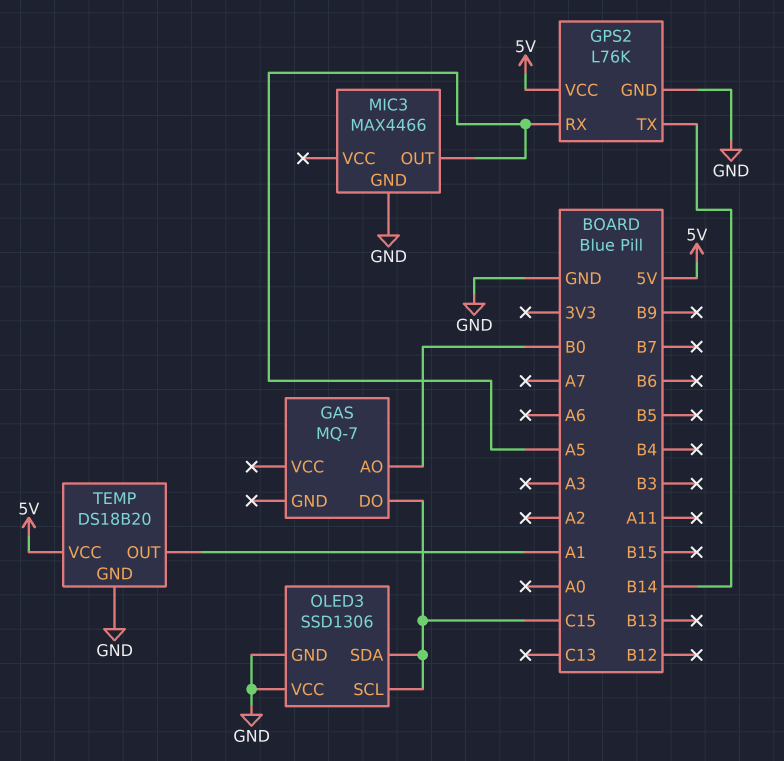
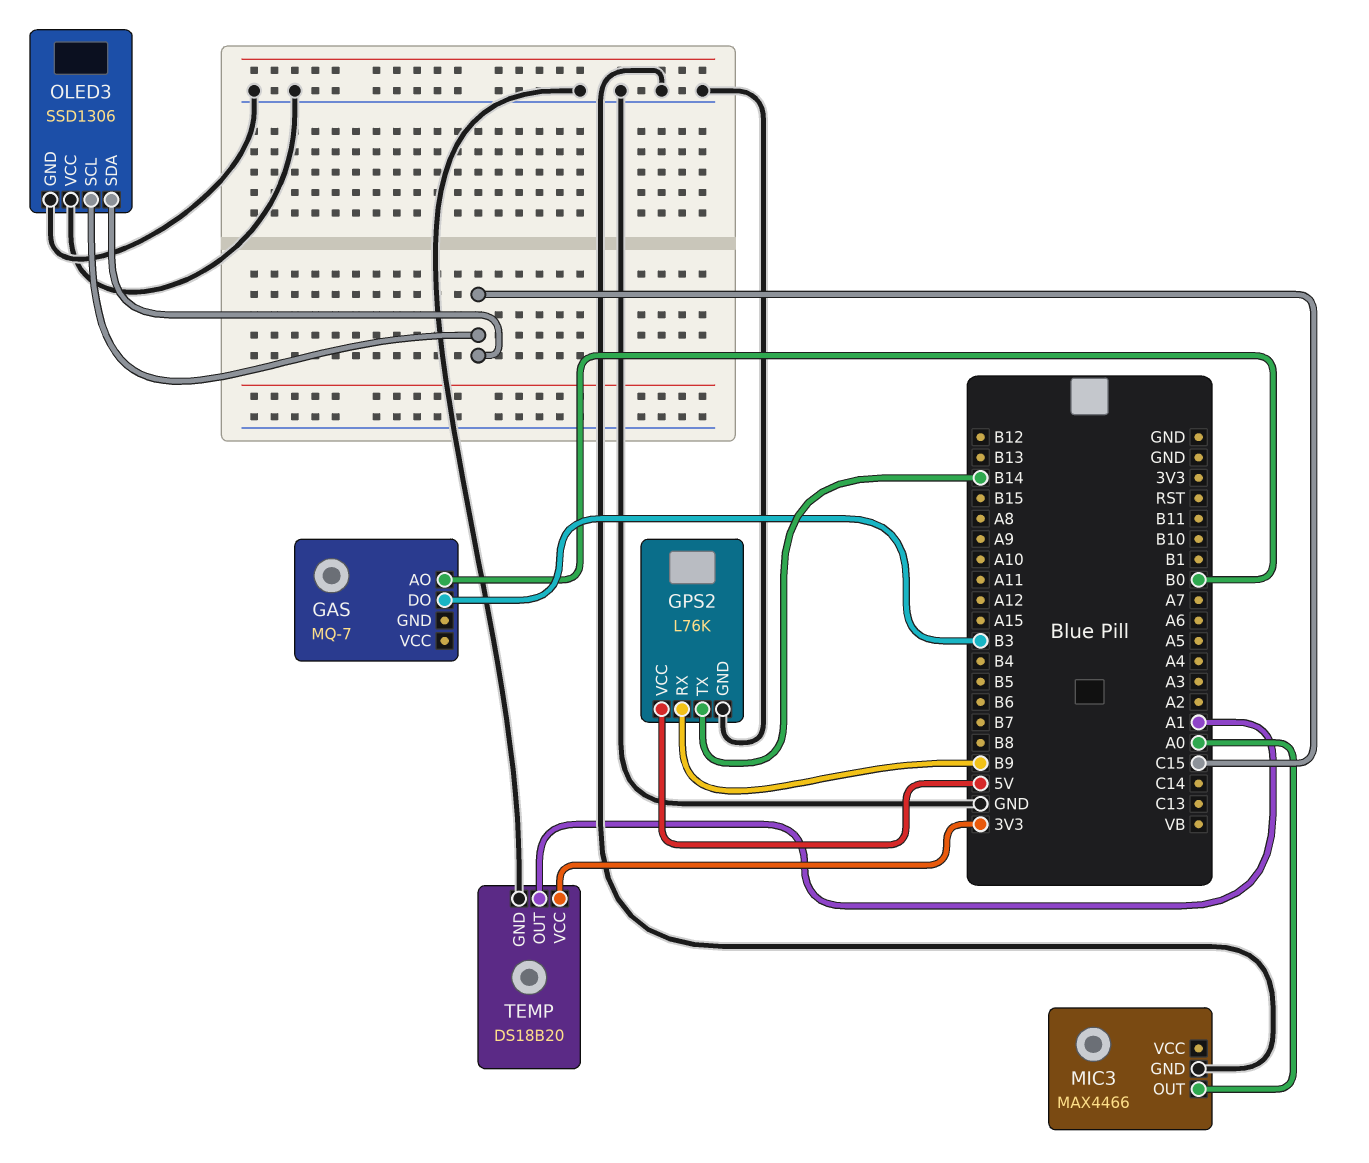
GAS pin DO: C15 -> B3
GPS2 pin RX: A5 -> B9
MIC3 pin OUT: A5 -> A0
TEMP pin VCC: 5V -> 3V3

